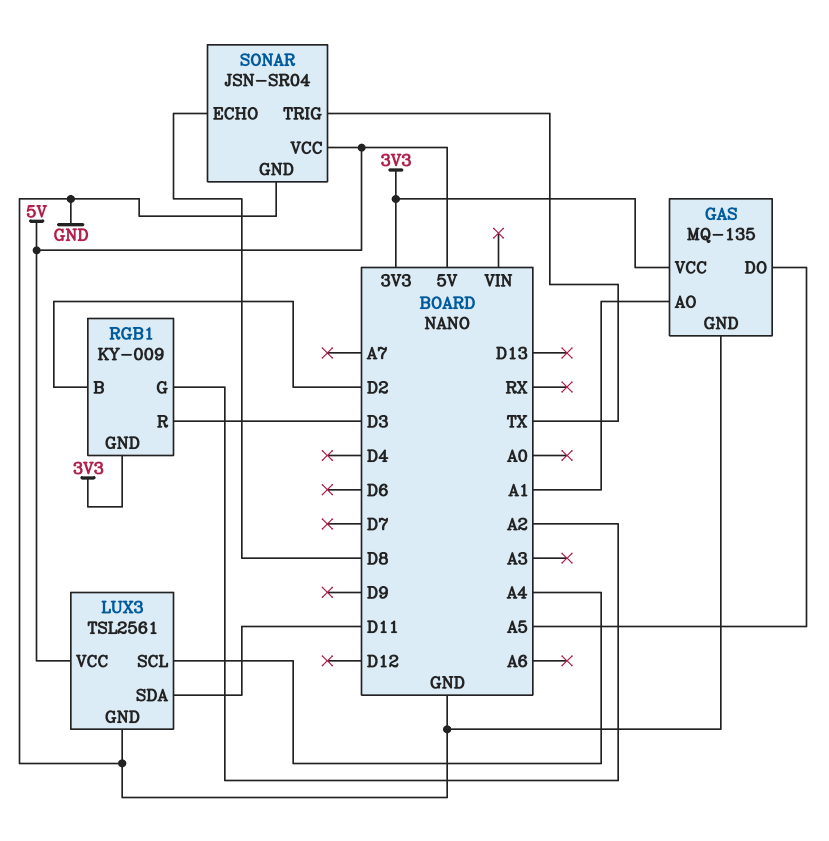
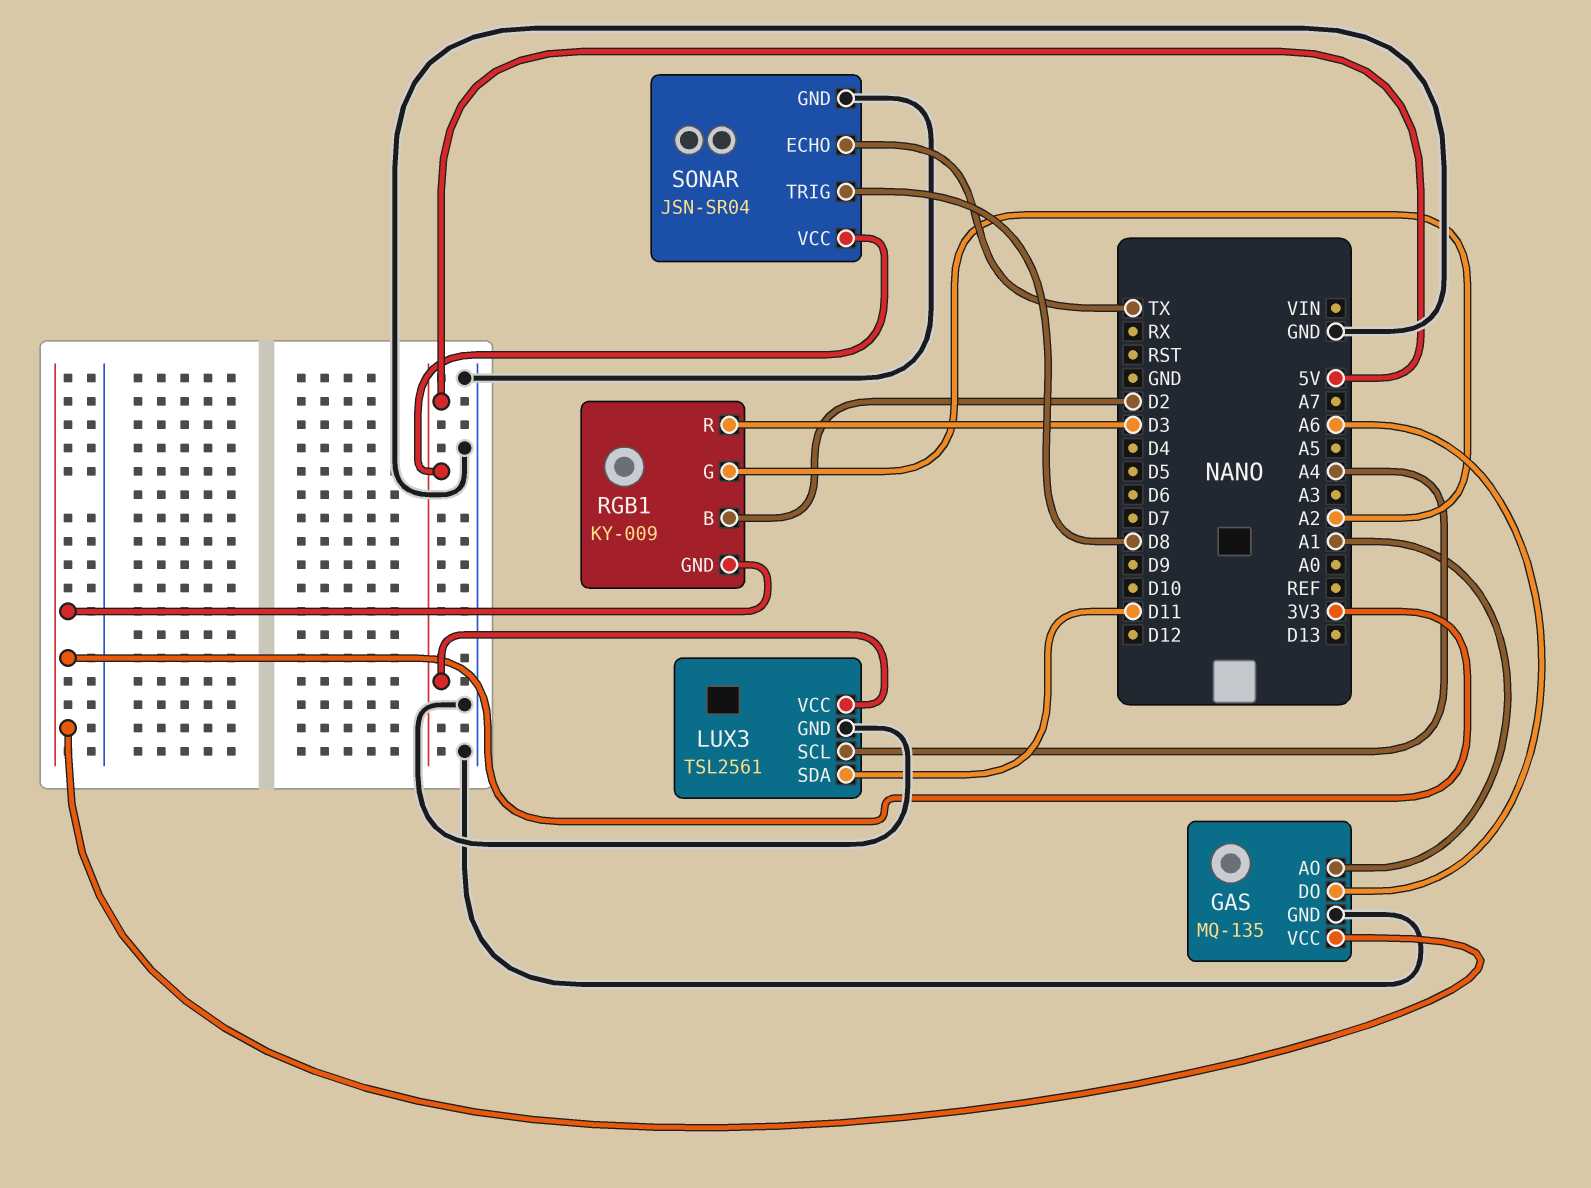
GAS pin DO: A5 -> A6
SONAR pin ECHO: D8 -> TX
SONAR pin TRIG: TX -> D8

